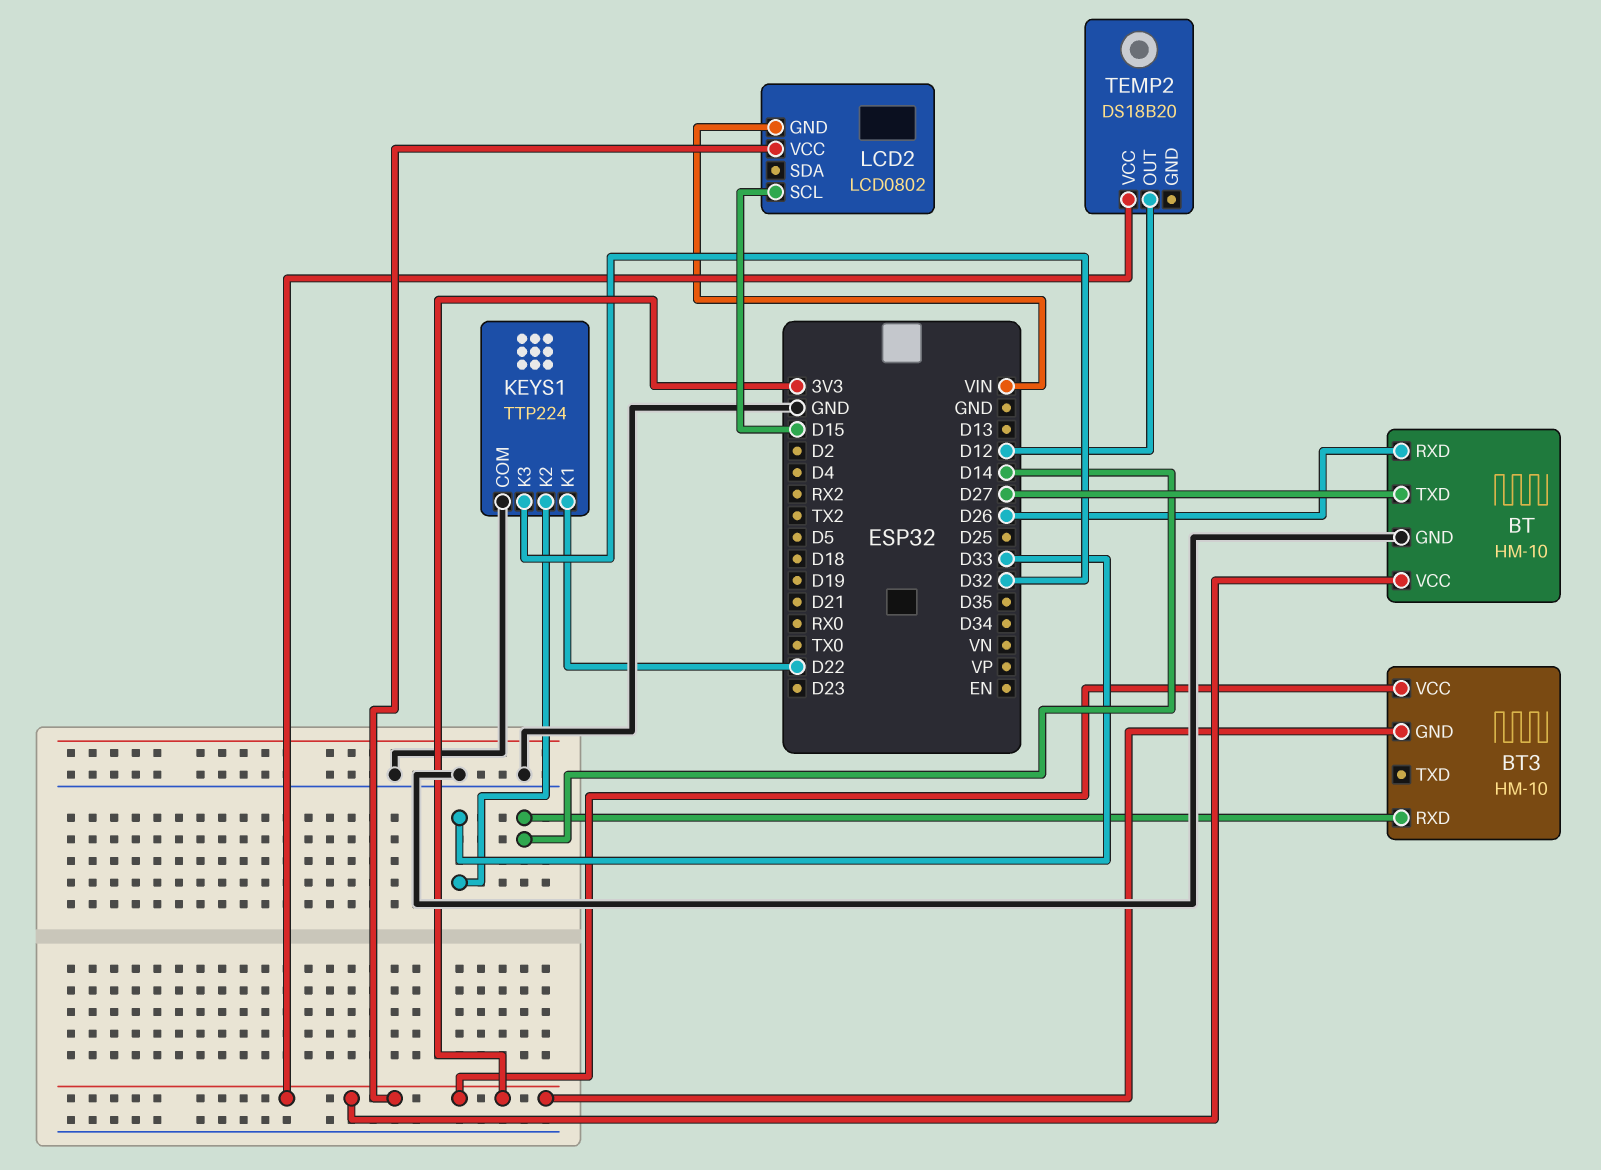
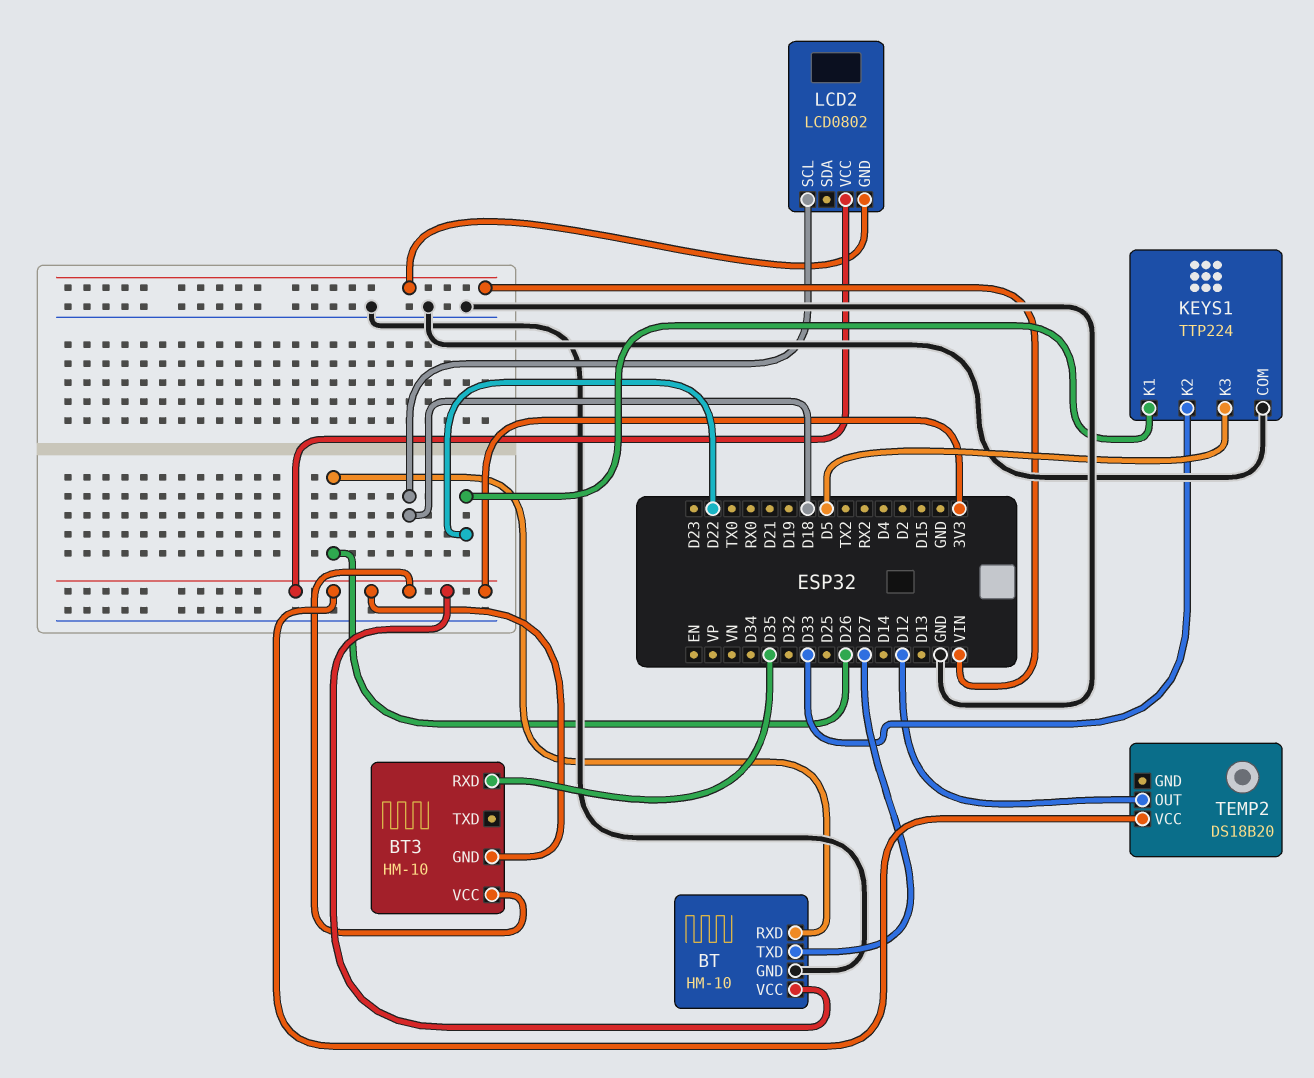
BT3 pin RXD: D14 -> D35
KEYS1 pin K3: D32 -> D5
LCD2 pin SCL: D15 -> D18

